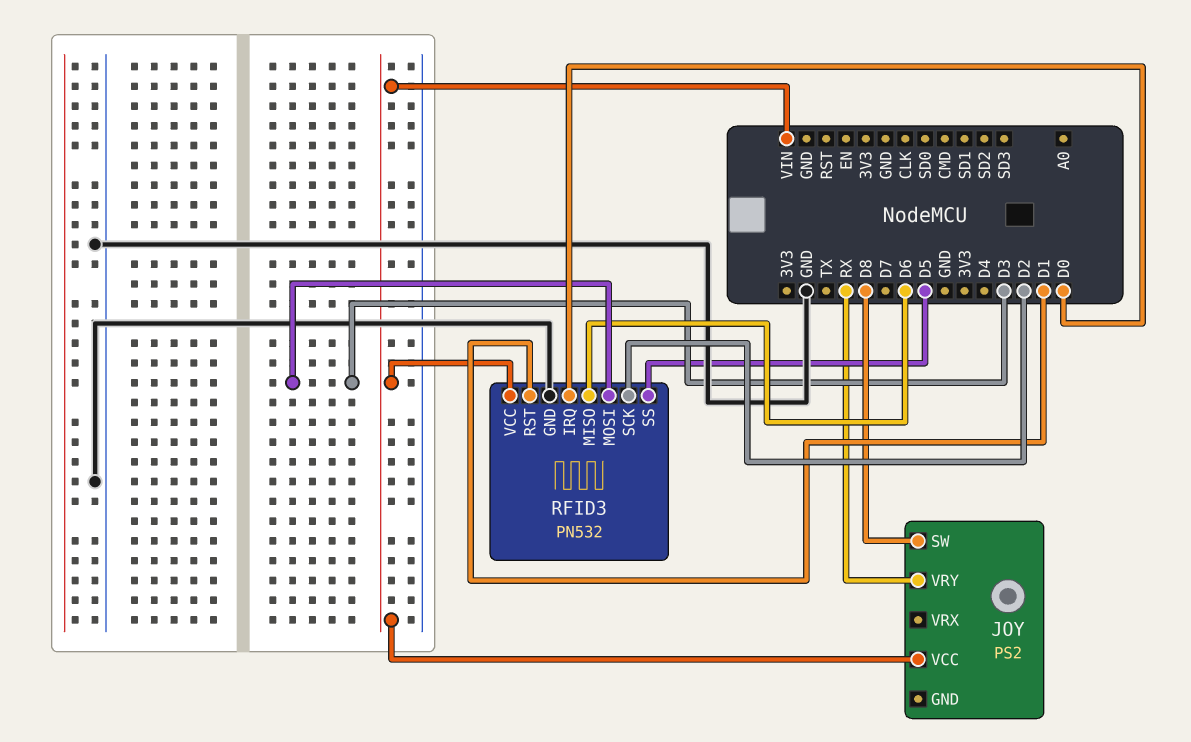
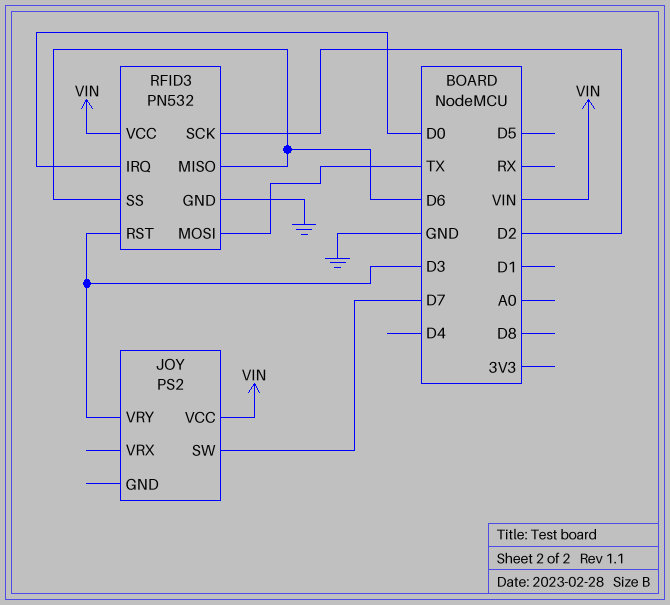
JOY pin SW: D8 -> D7
JOY pin VRY: RX -> D3
RFID3 pin MOSI: D3 -> TX
RFID3 pin RST: D1 -> D3
RFID3 pin SS: D5 -> D6

